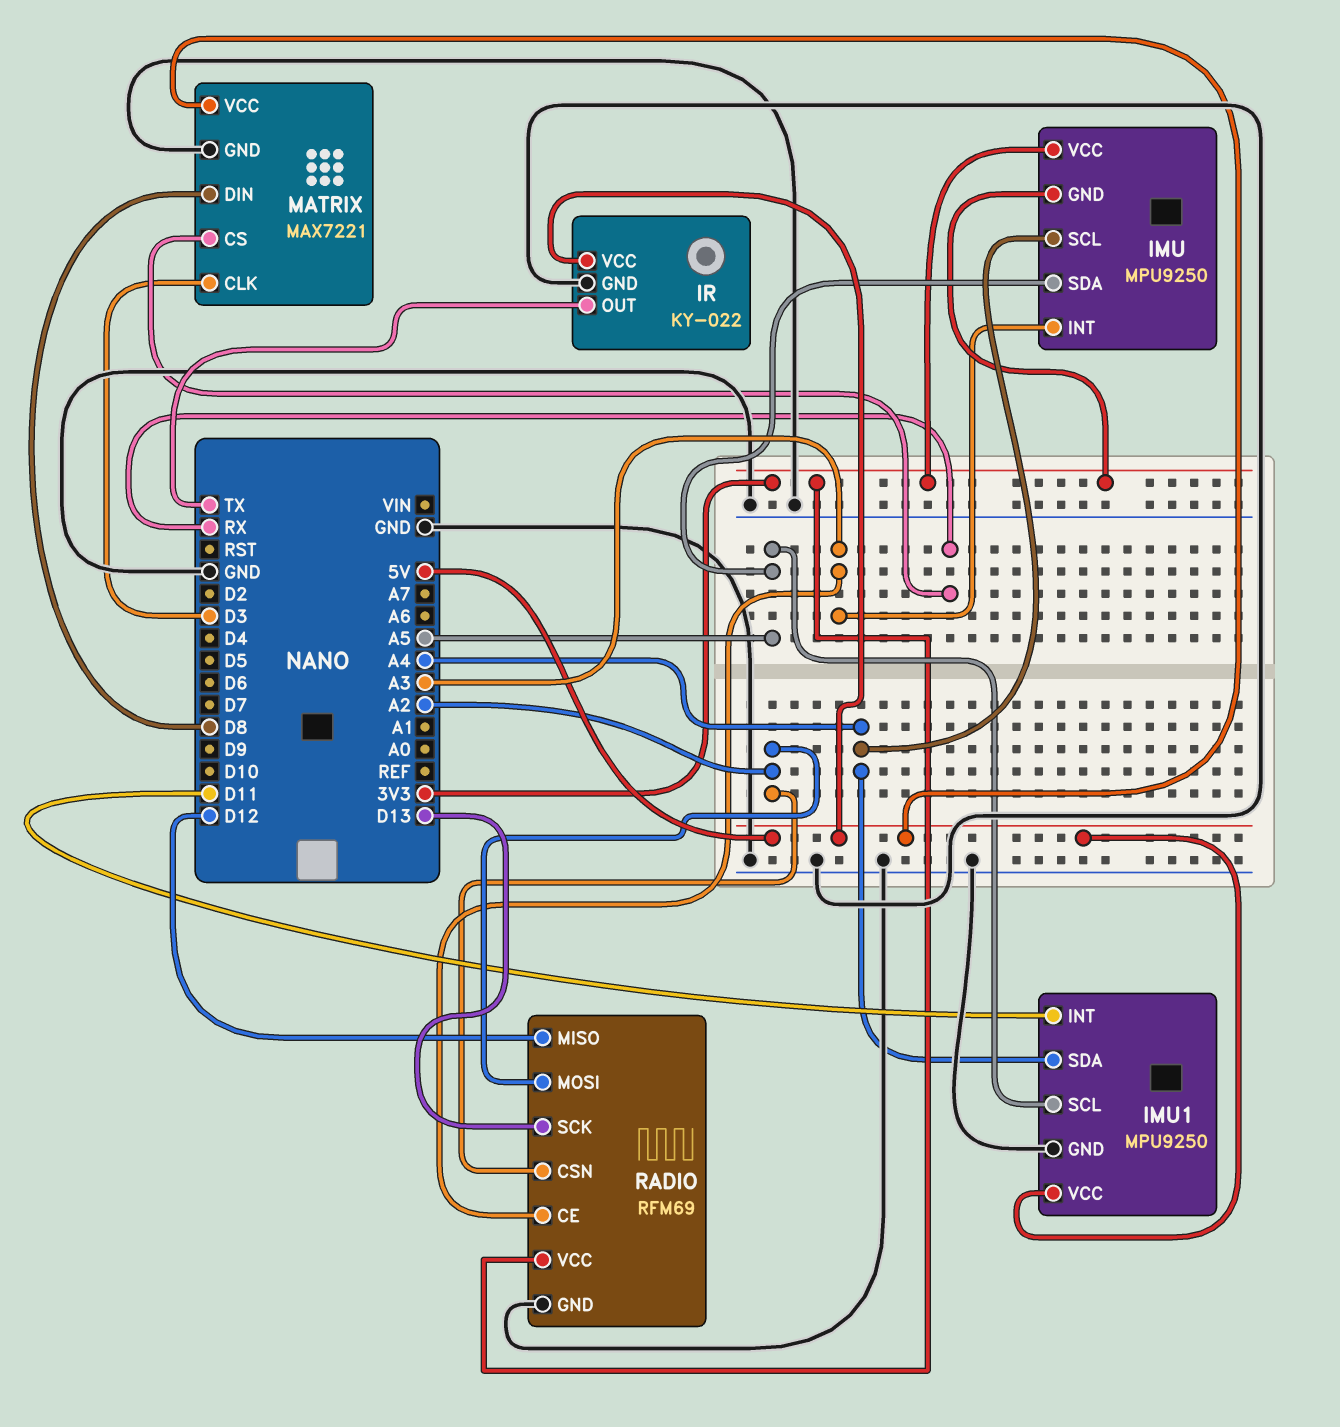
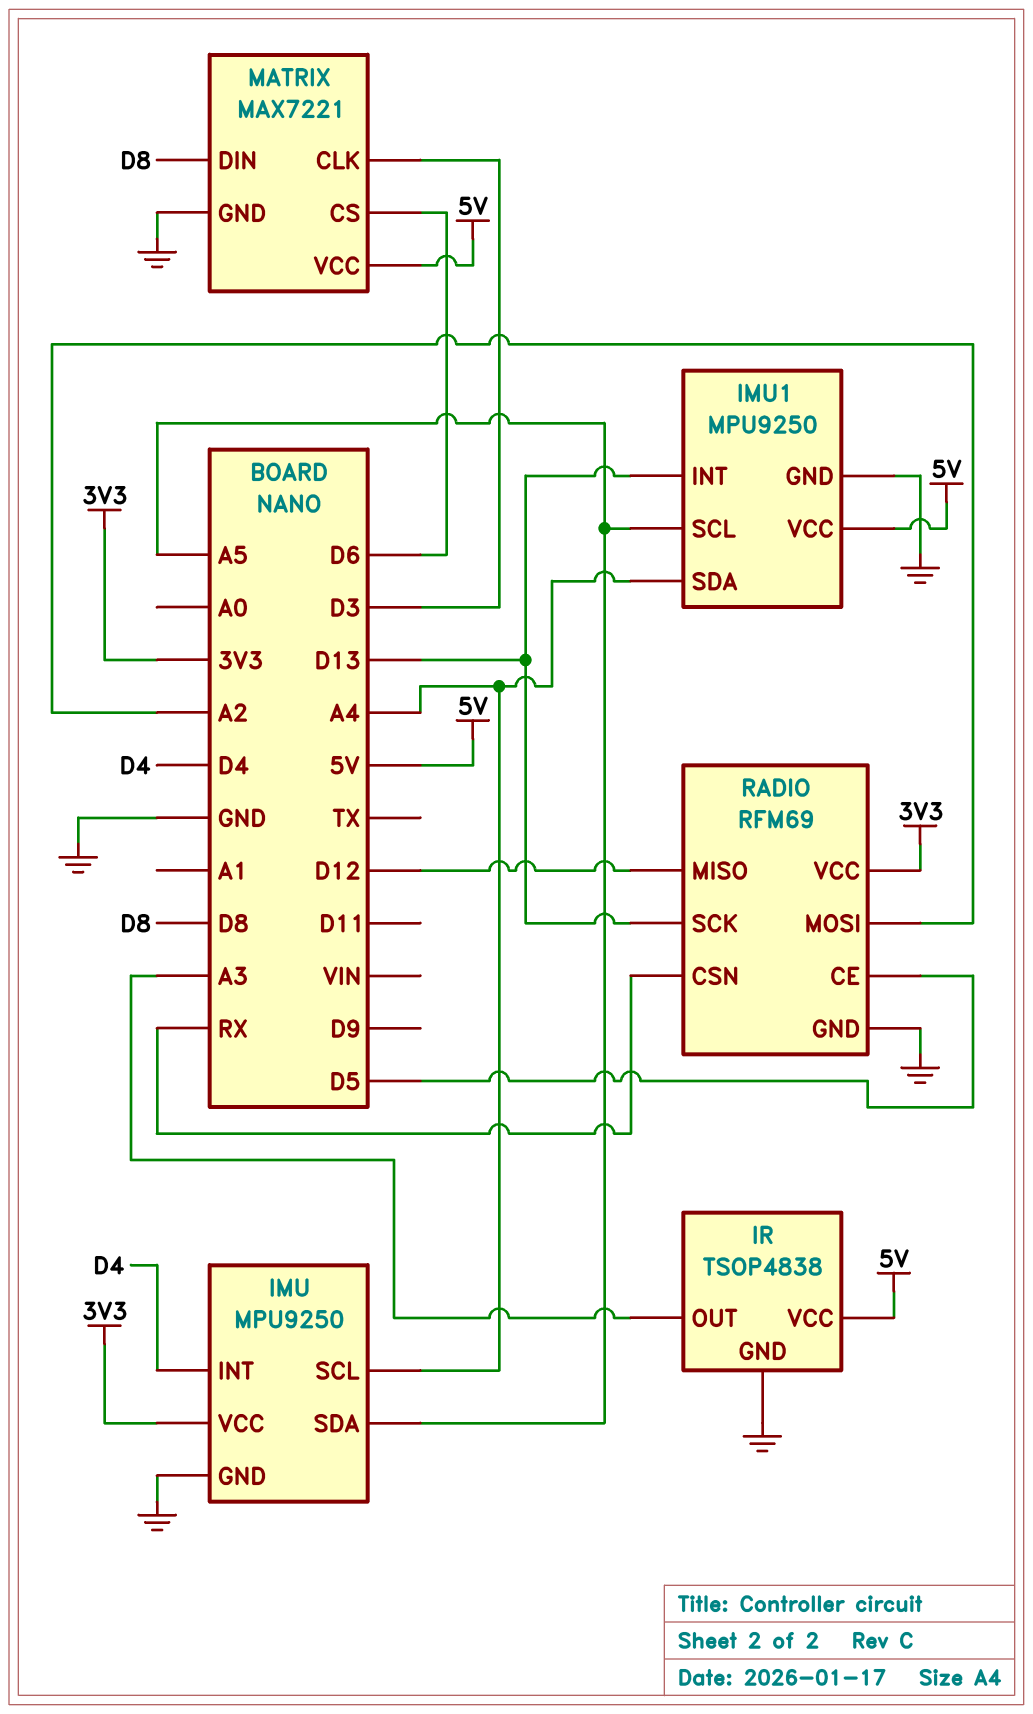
IMU pin GND: 3V3 -> GND
IMU pin INT: A3 -> D4
IMU1 pin INT: D11 -> D13
IR: KY-022 -> TSOP4838
IR pin OUT: TX -> A3
MATRIX pin CS: RX -> D6
RADIO pin CE: A3 -> D5
RADIO pin CSN: A2 -> RX

